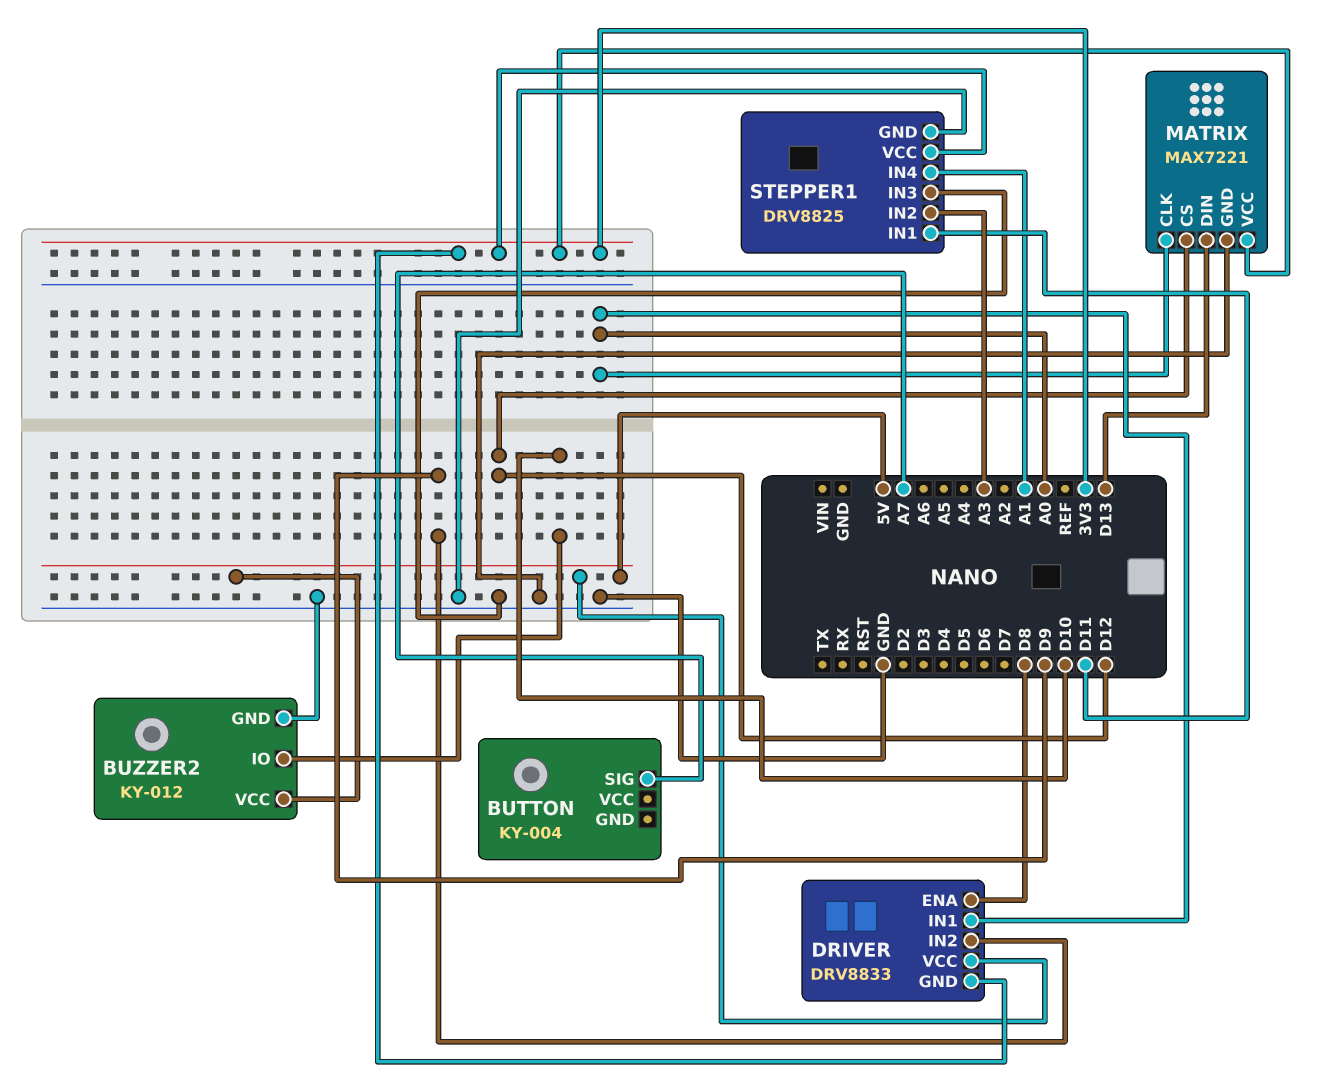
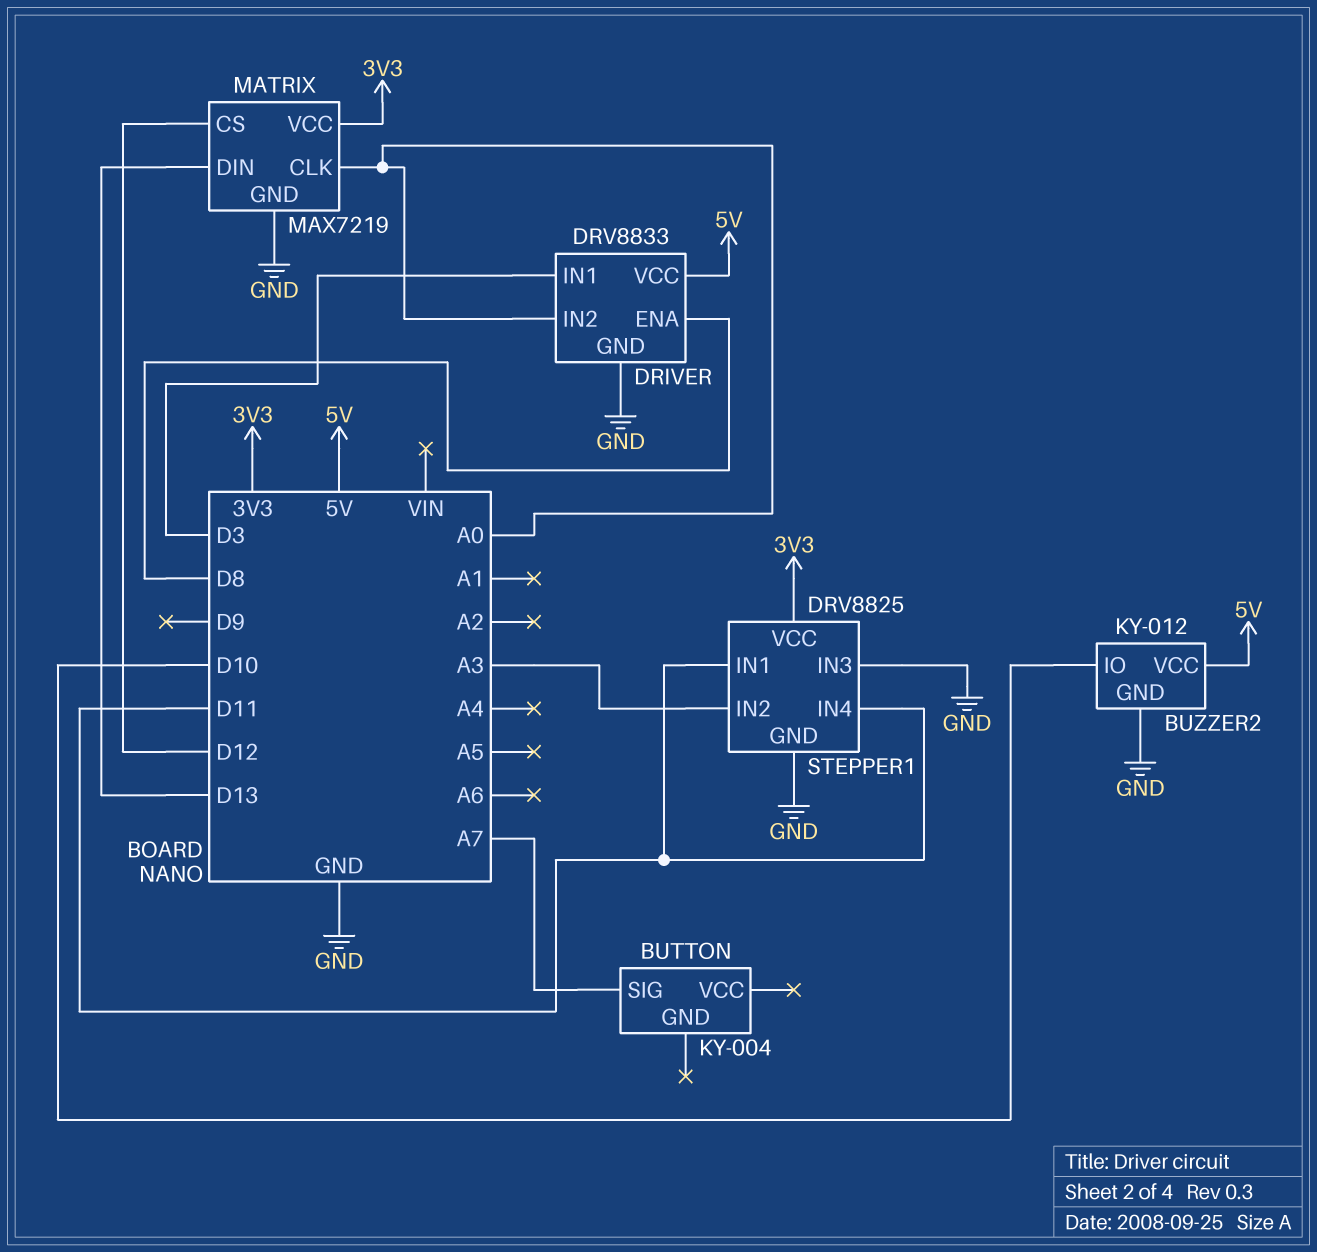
DRIVER pin GND: 3V3 -> GND
DRIVER pin IN1: A0 -> D3
DRIVER pin IN2: D9 -> A0
MATRIX: MAX7221 -> MAX7219
STEPPER1 pin IN4: A1 -> D11

